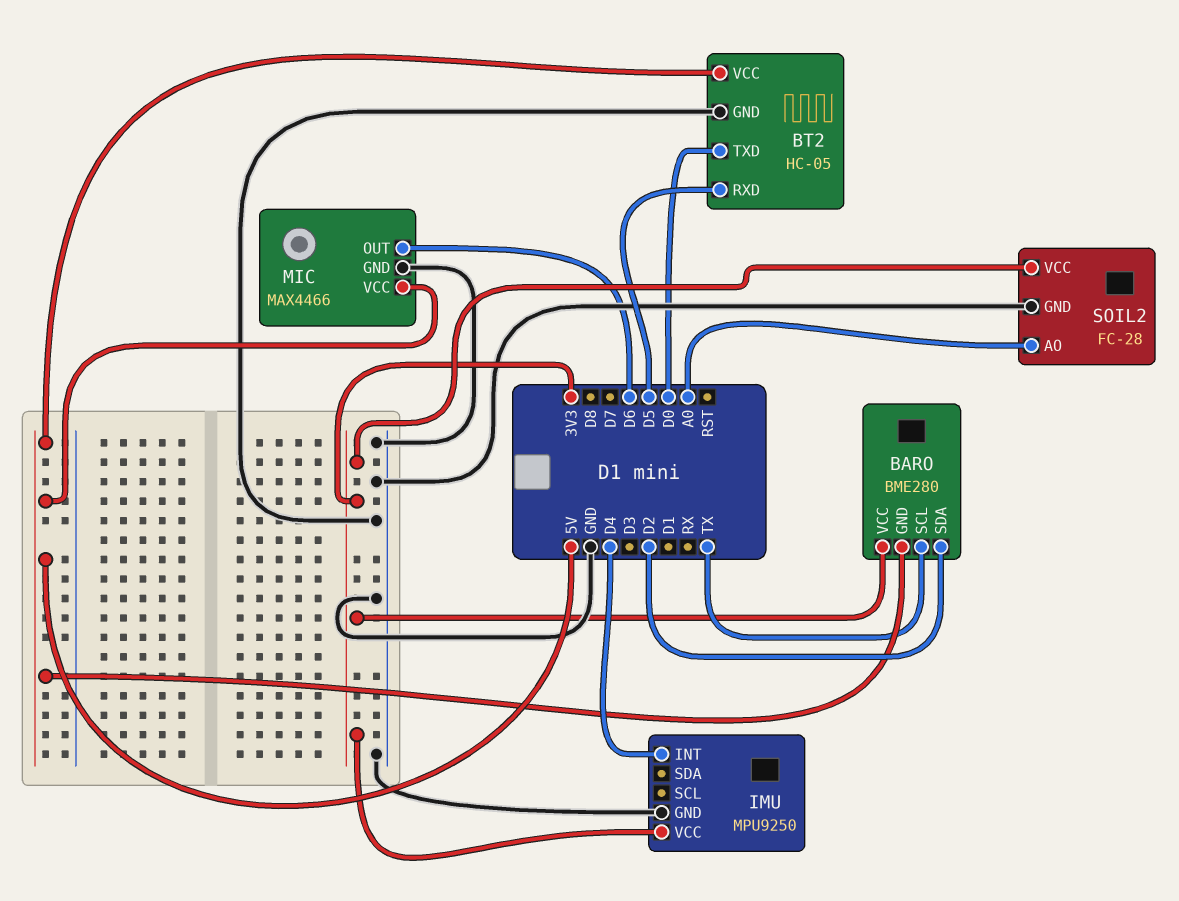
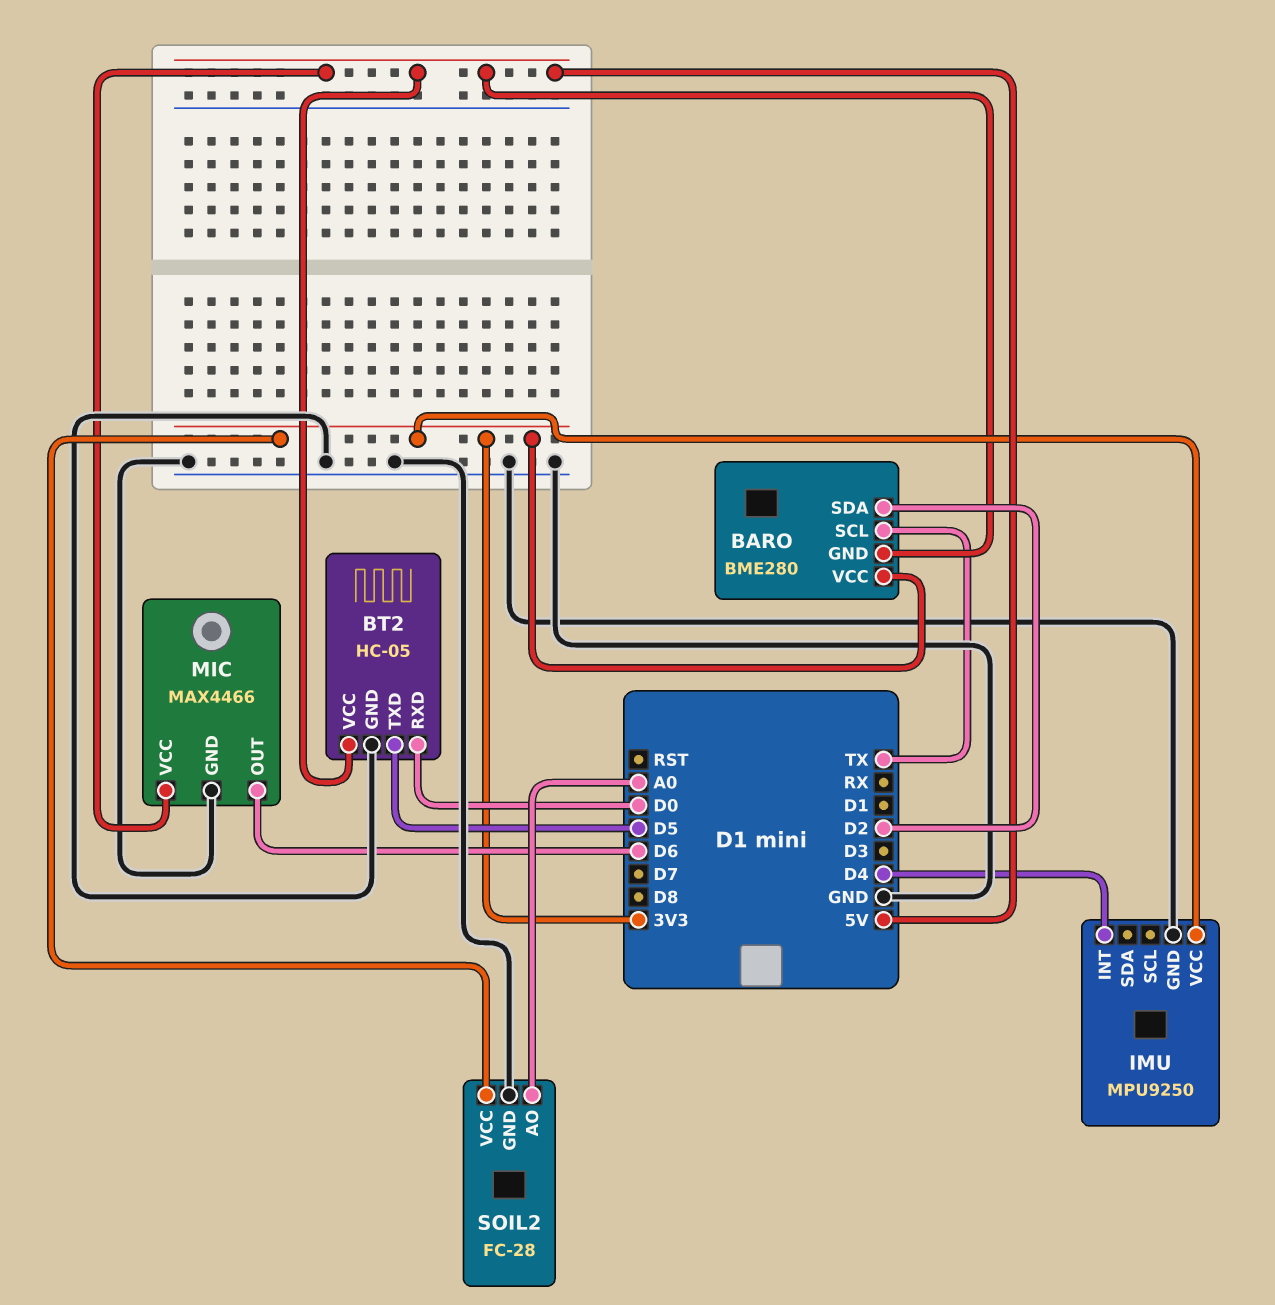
BT2 pin RXD: D5 -> D0
BT2 pin TXD: D0 -> D5

